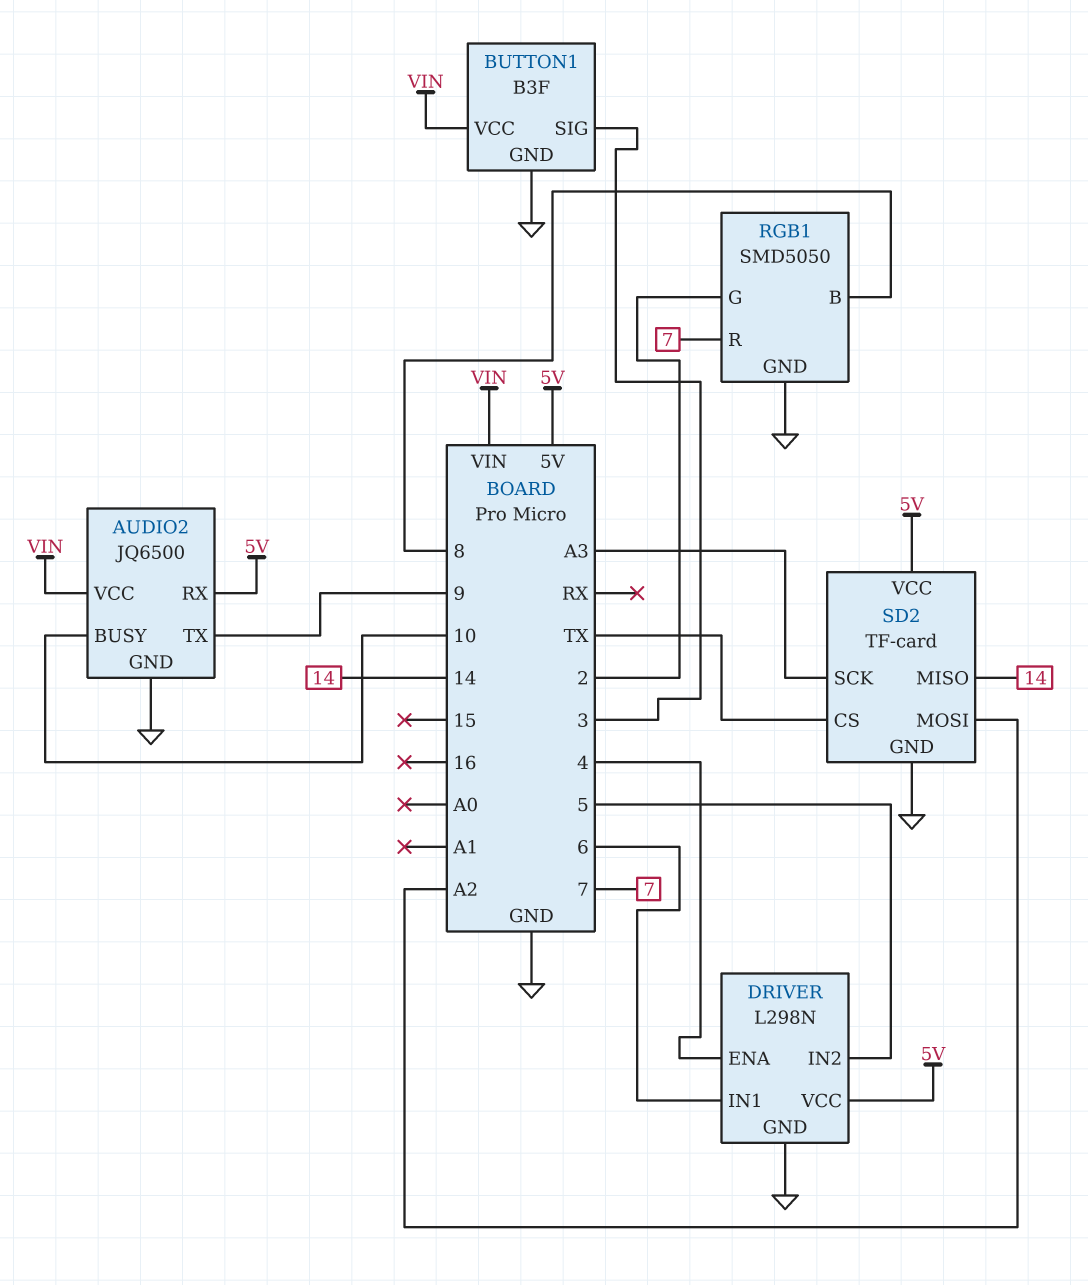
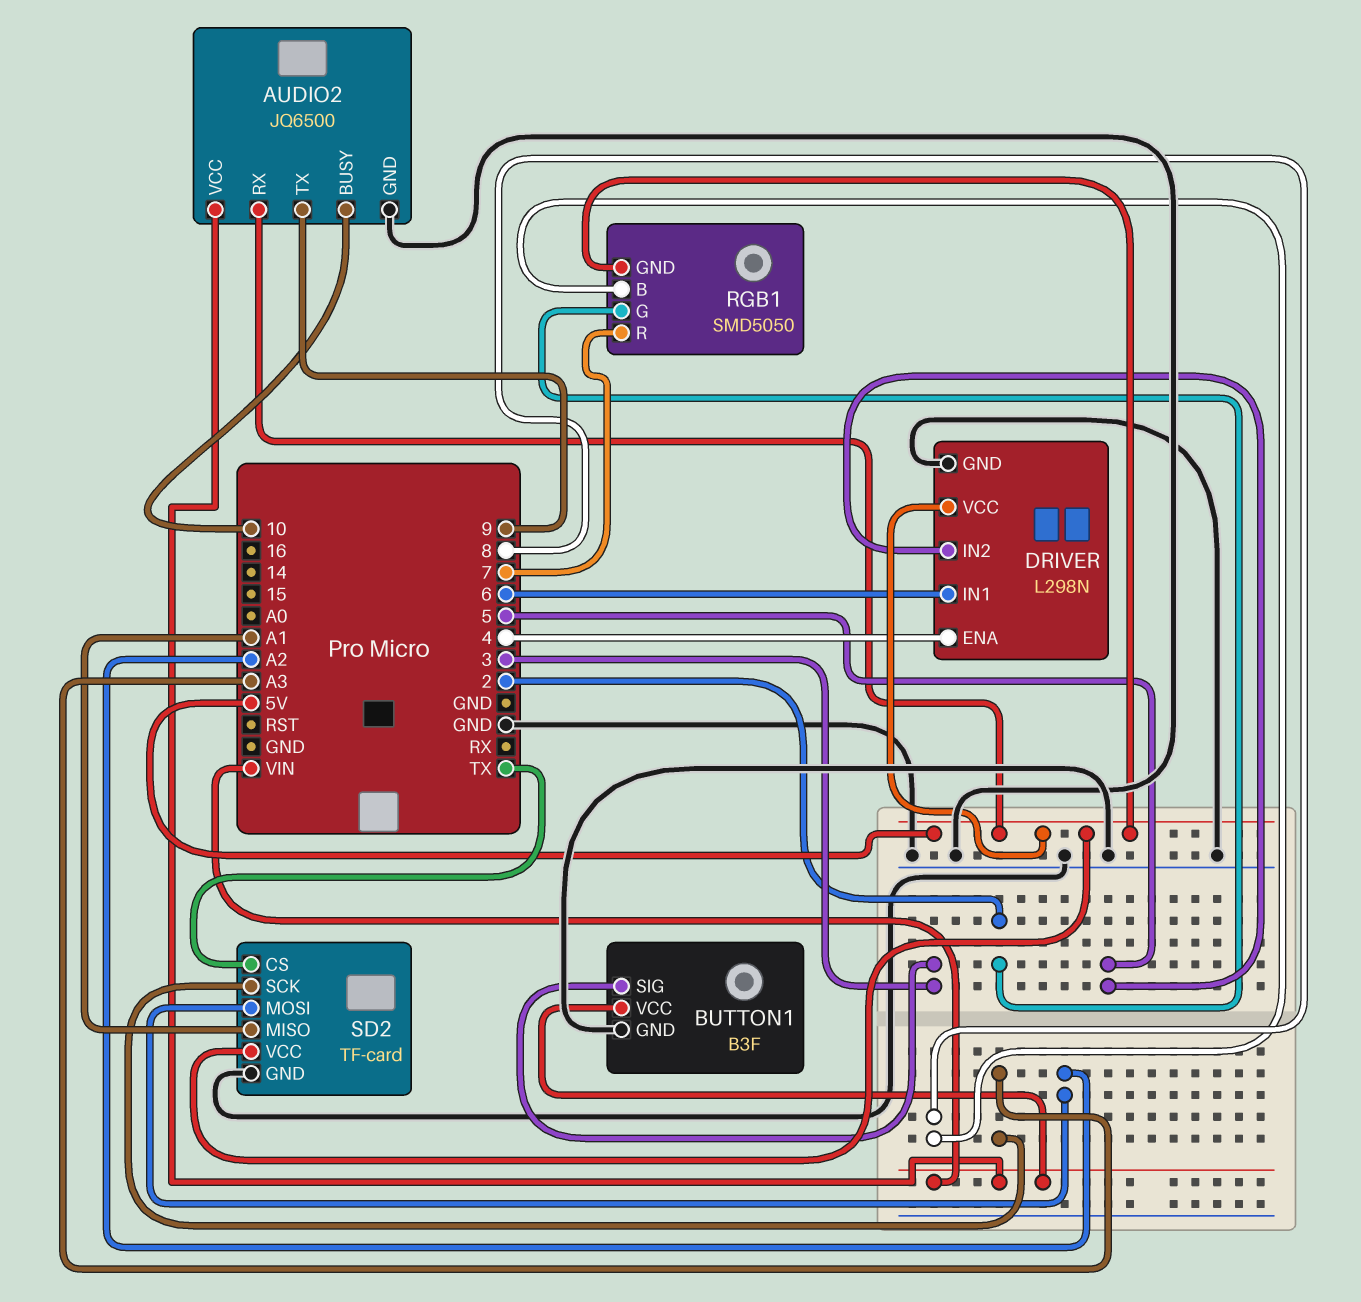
RGB1 pin GND: GND -> 5V
SD2 pin MISO: 14 -> A1

